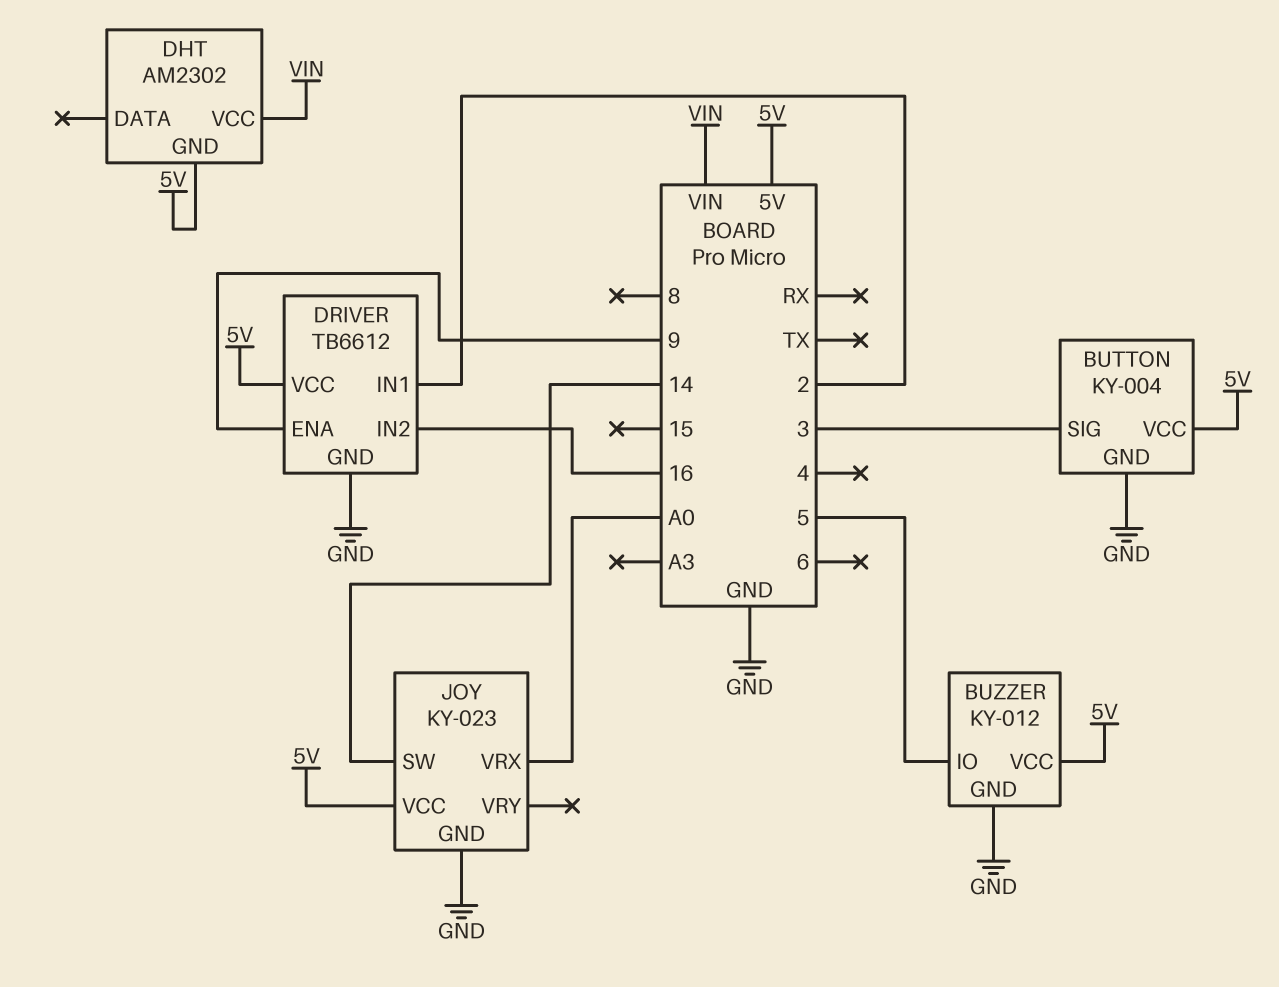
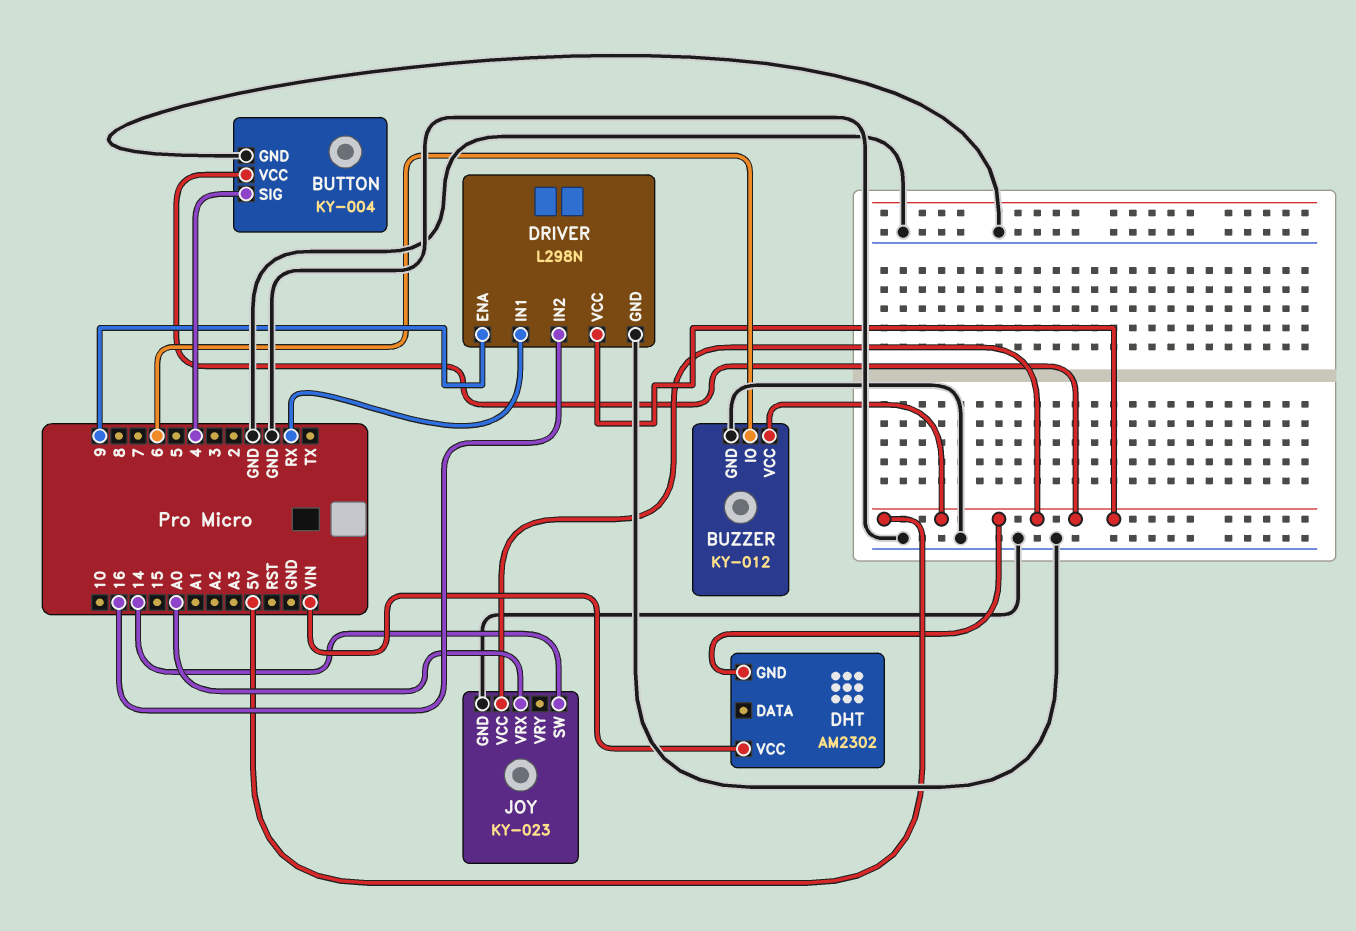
BUTTON pin SIG: 3 -> 4
BUZZER pin IO: 5 -> 6
DRIVER: TB6612 -> L298N
DRIVER pin IN1: 2 -> RX

